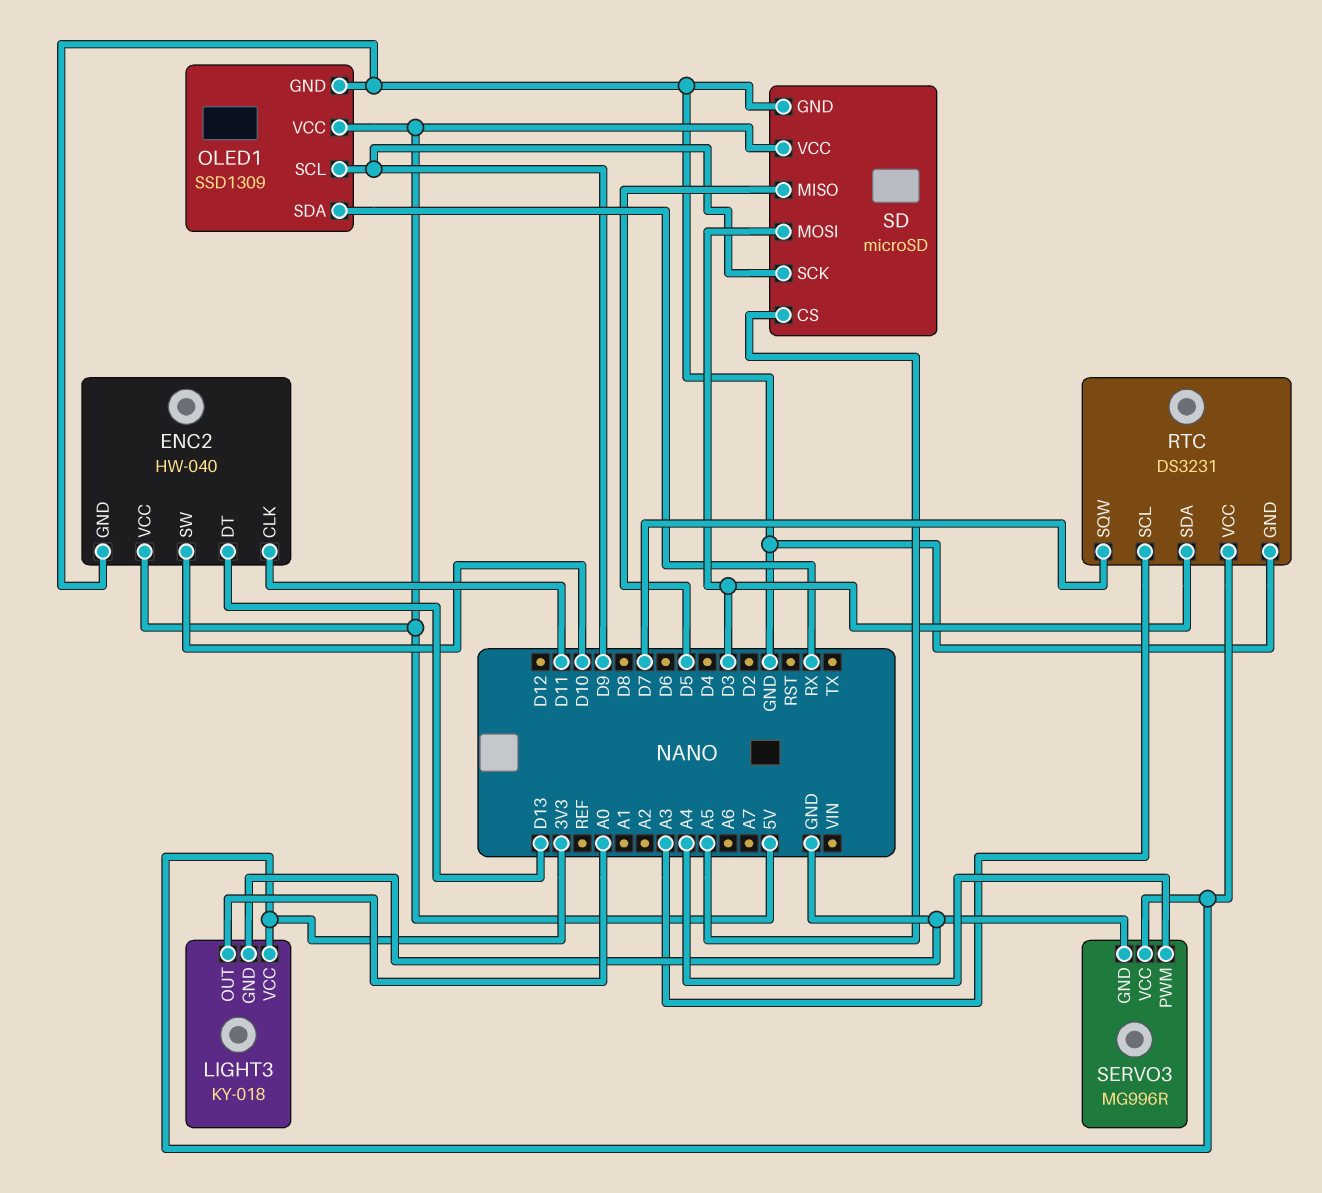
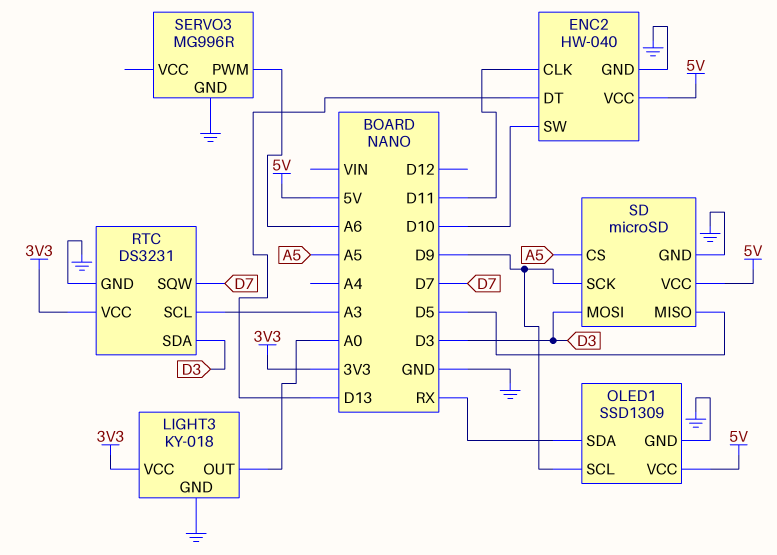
SERVO3 pin PWM: A4 -> A6
SERVO3 pin VCC: 3V3 -> none

